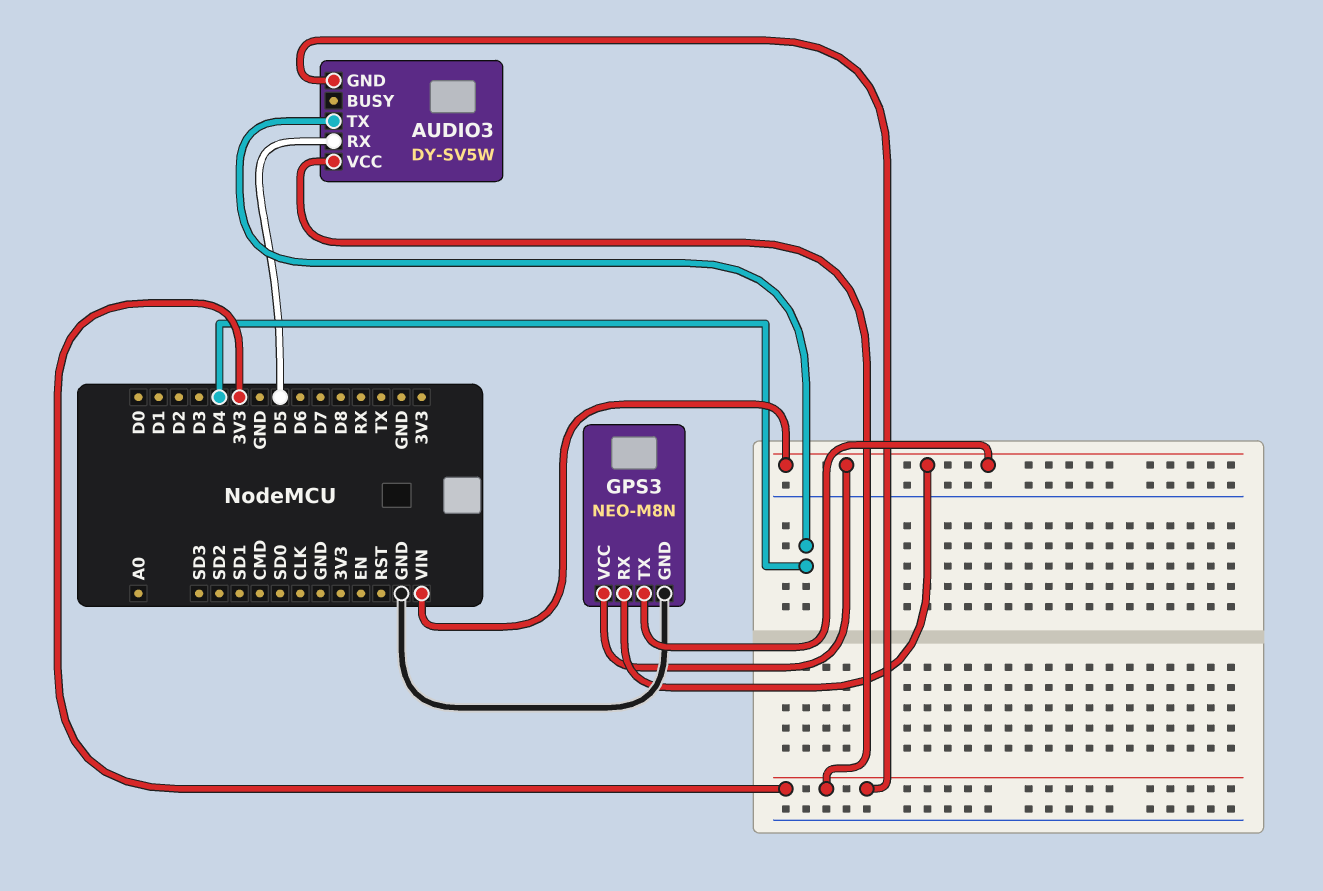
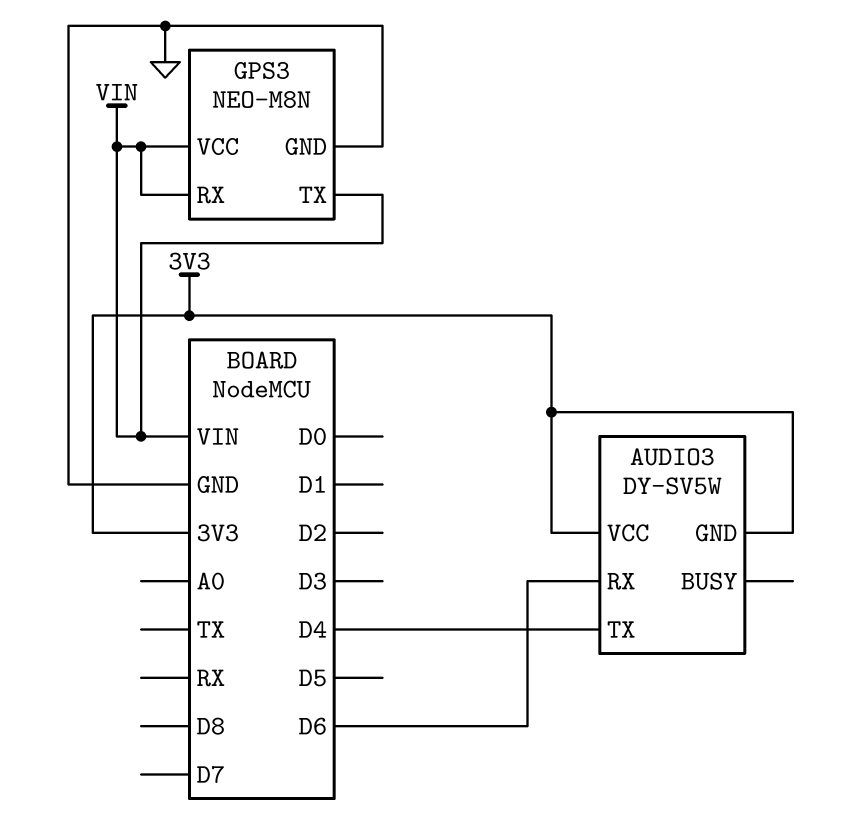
AUDIO3 pin RX: D5 -> D6

